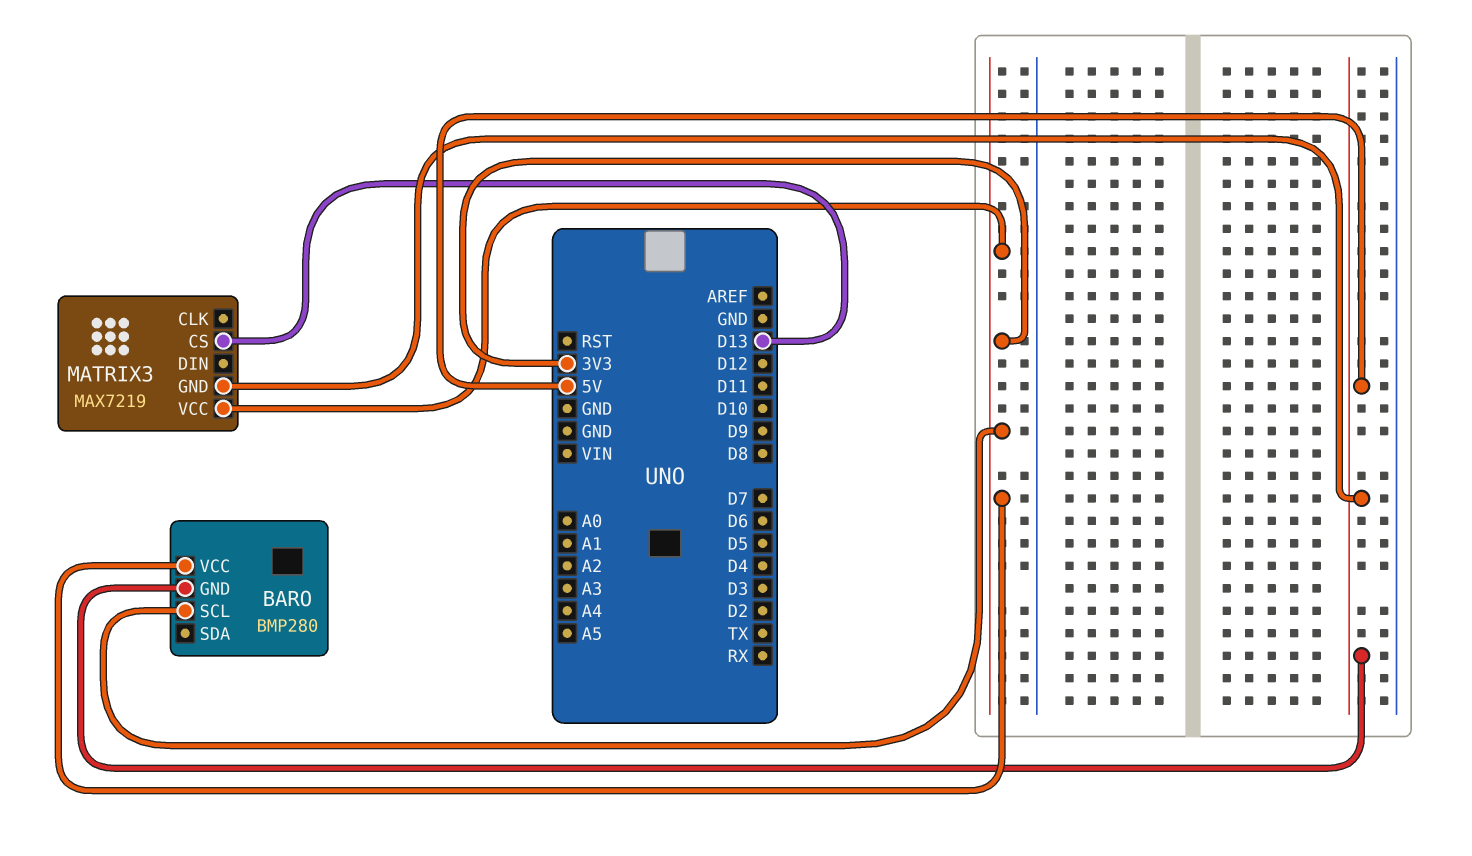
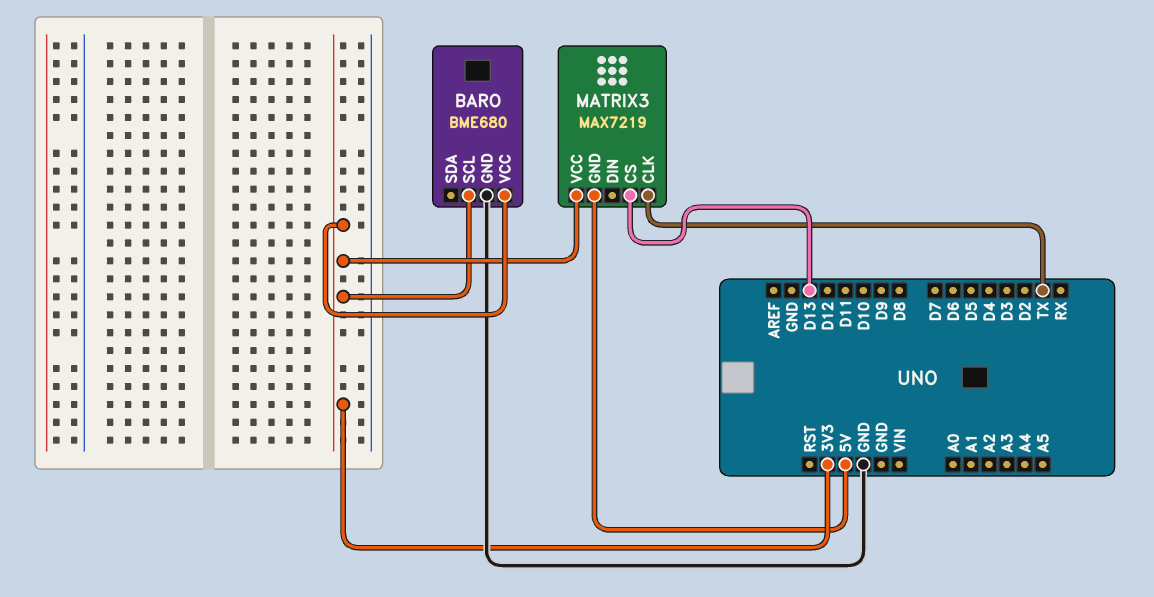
BARO: BMP280 -> BME680
BARO pin GND: 5V -> GND
MATRIX3 pin CLK: none -> TX

